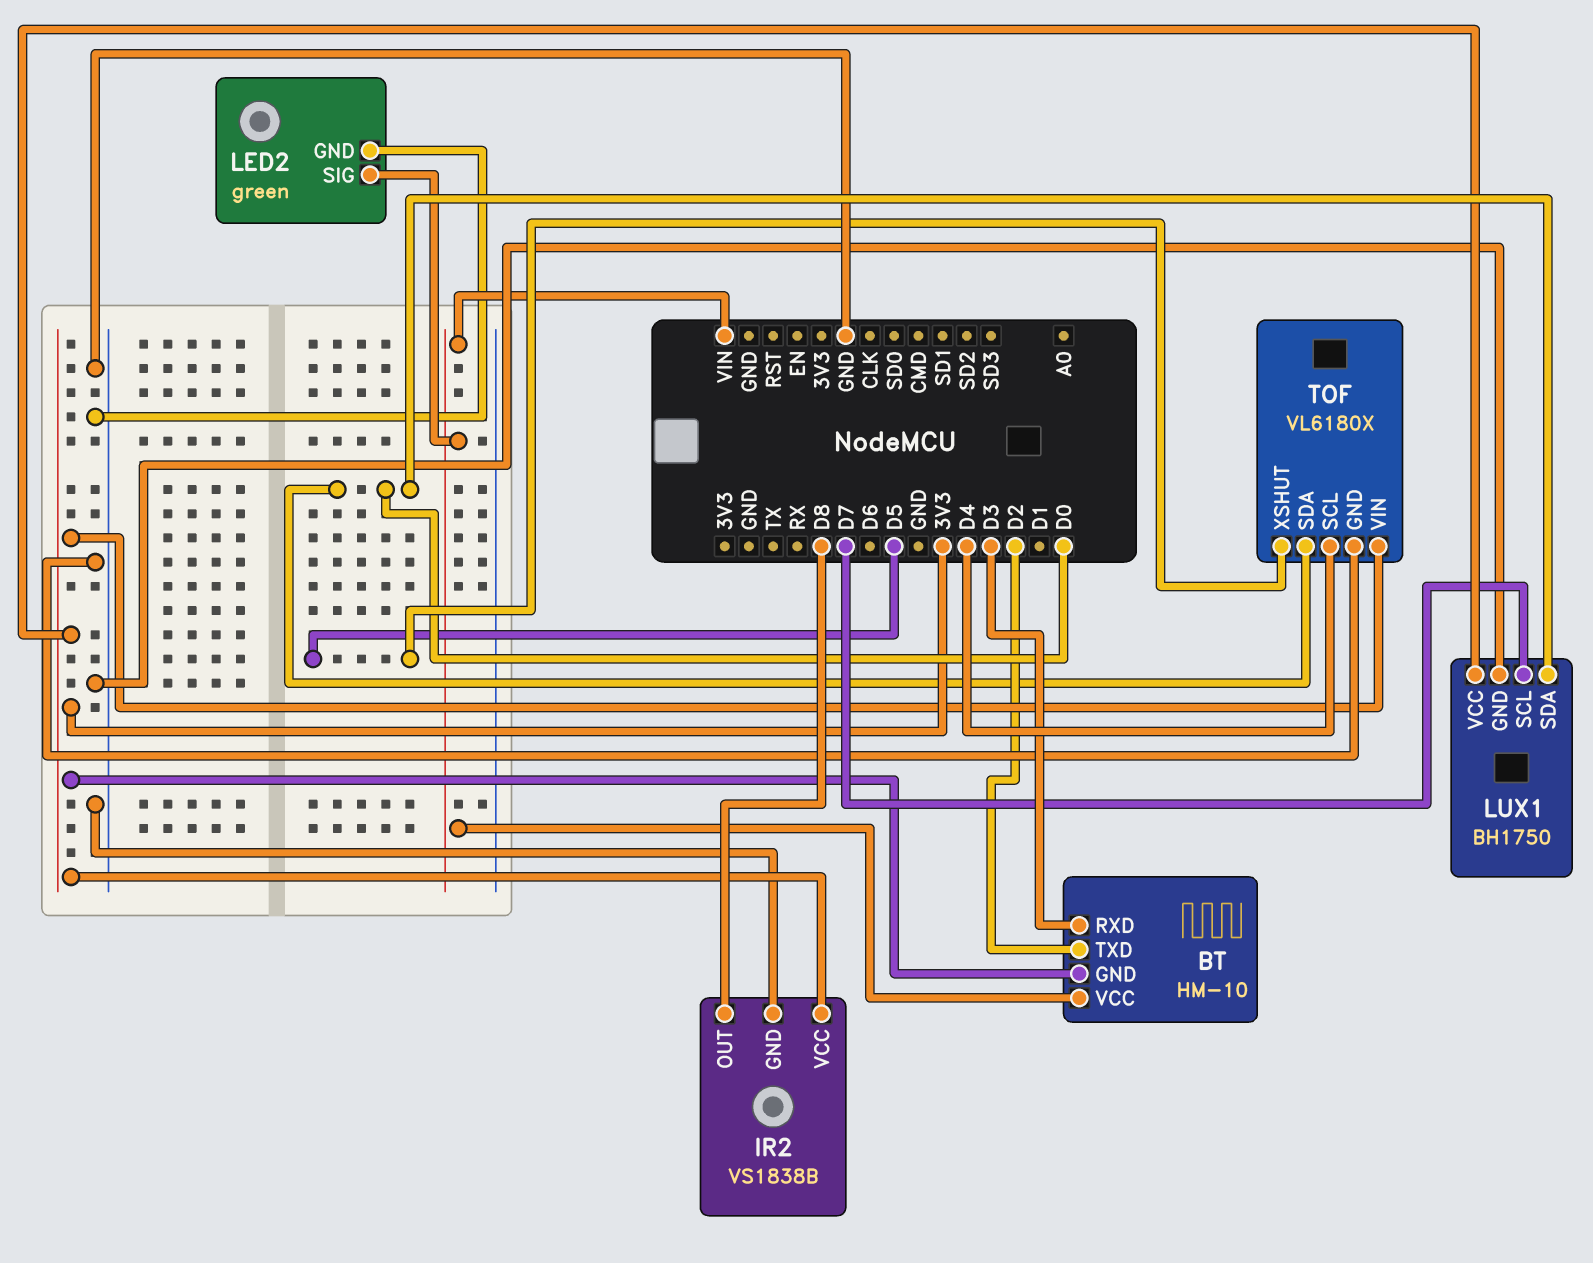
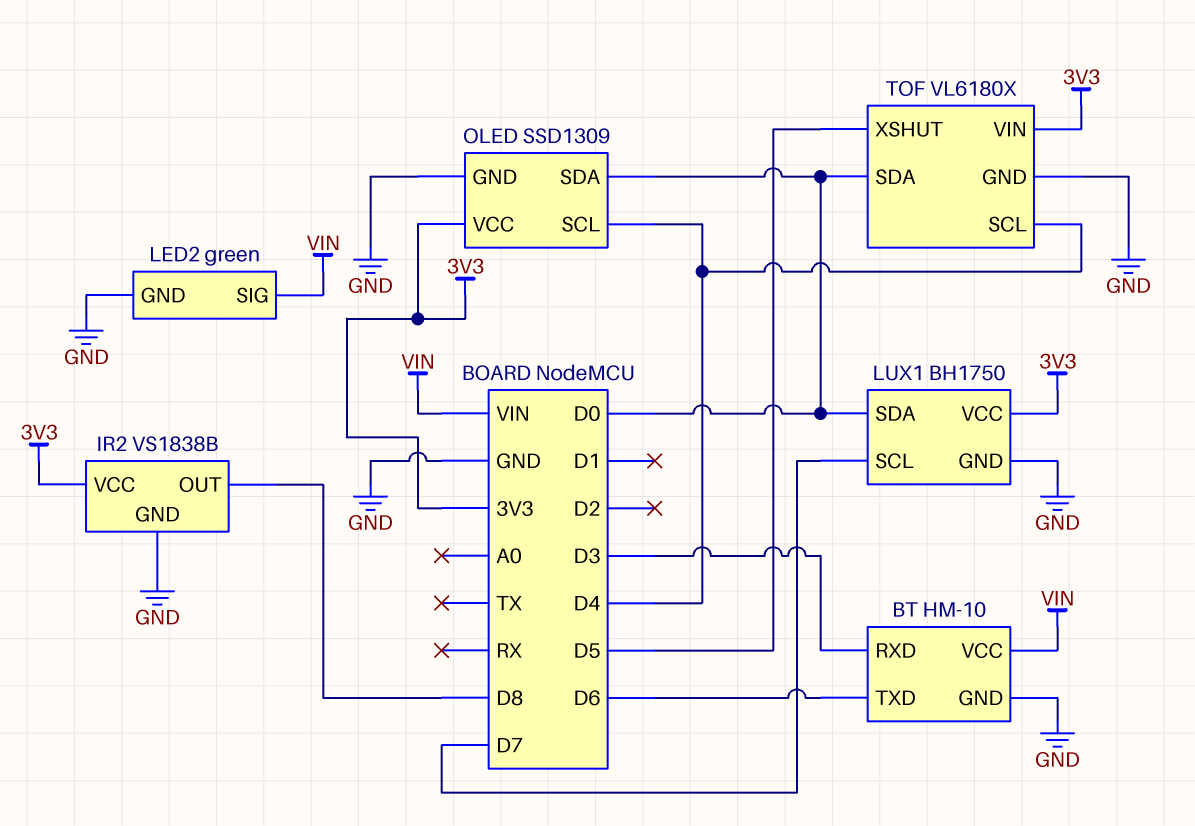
BT pin GND: 3V3 -> GND
BT pin TXD: D2 -> D6
OLED: none -> SSD1309
OLED pin GND: none -> GND
OLED pin SCL: none -> D4
OLED pin SDA: none -> D0
OLED pin VCC: none -> 3V3

